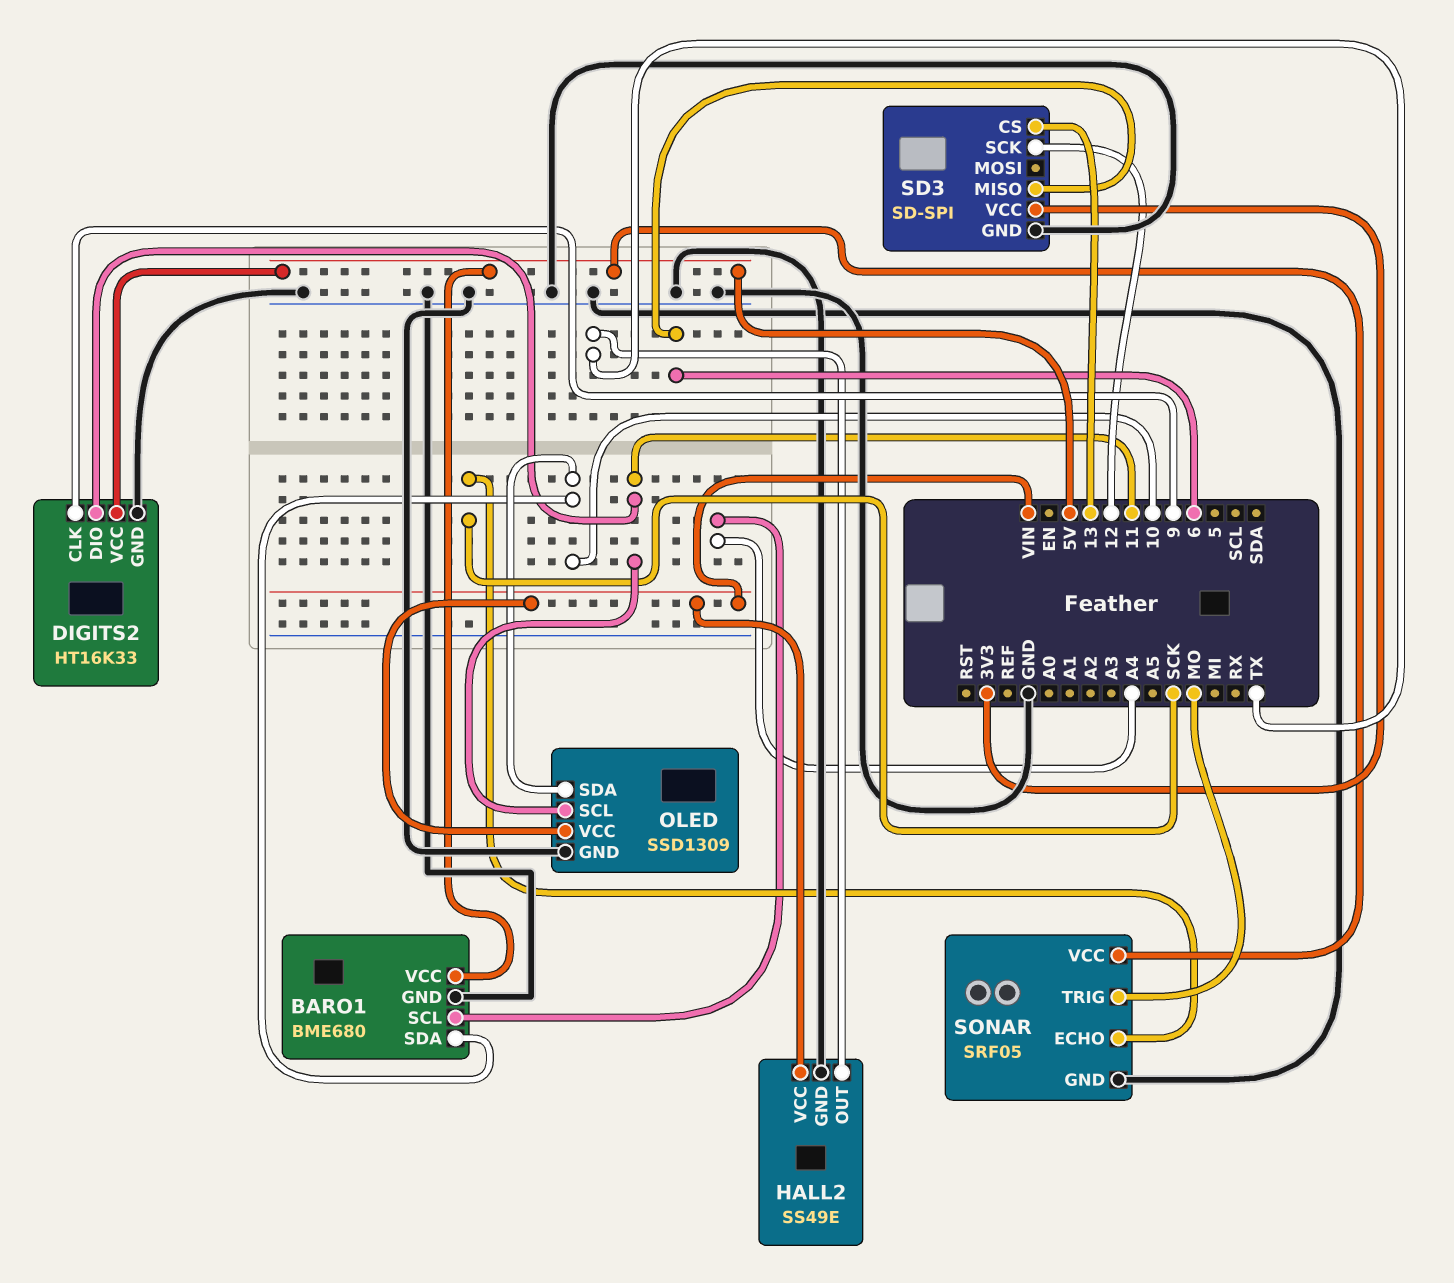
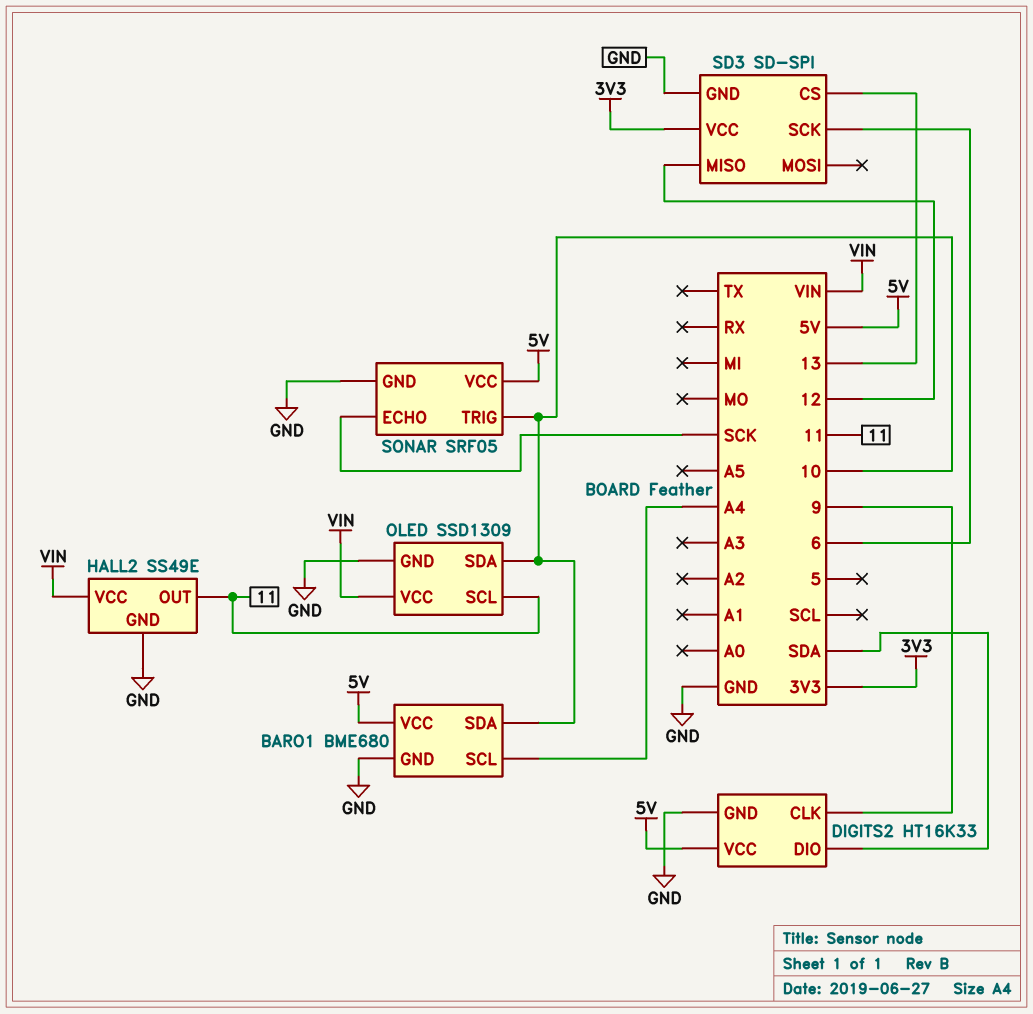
DIGITS2 pin DIO: 11 -> SDA
HALL2 pin OUT: TX -> 11
SD3 pin MISO: 6 -> 12
SD3 pin SCK: 12 -> 6
SONAR pin TRIG: MO -> 10

